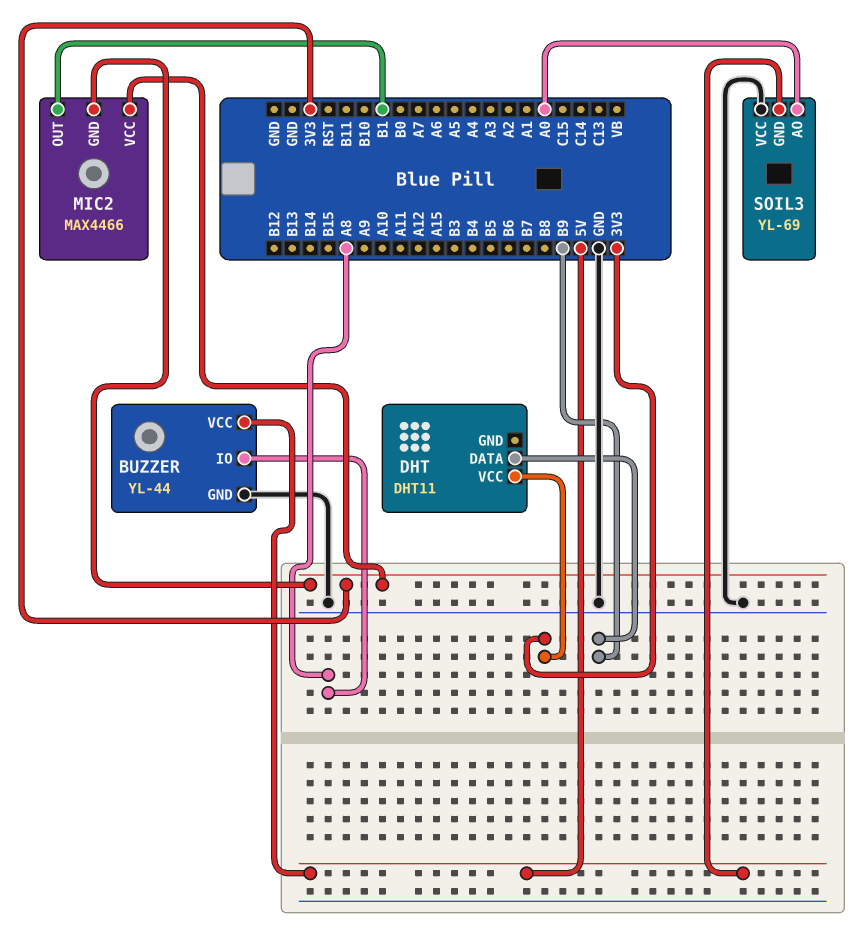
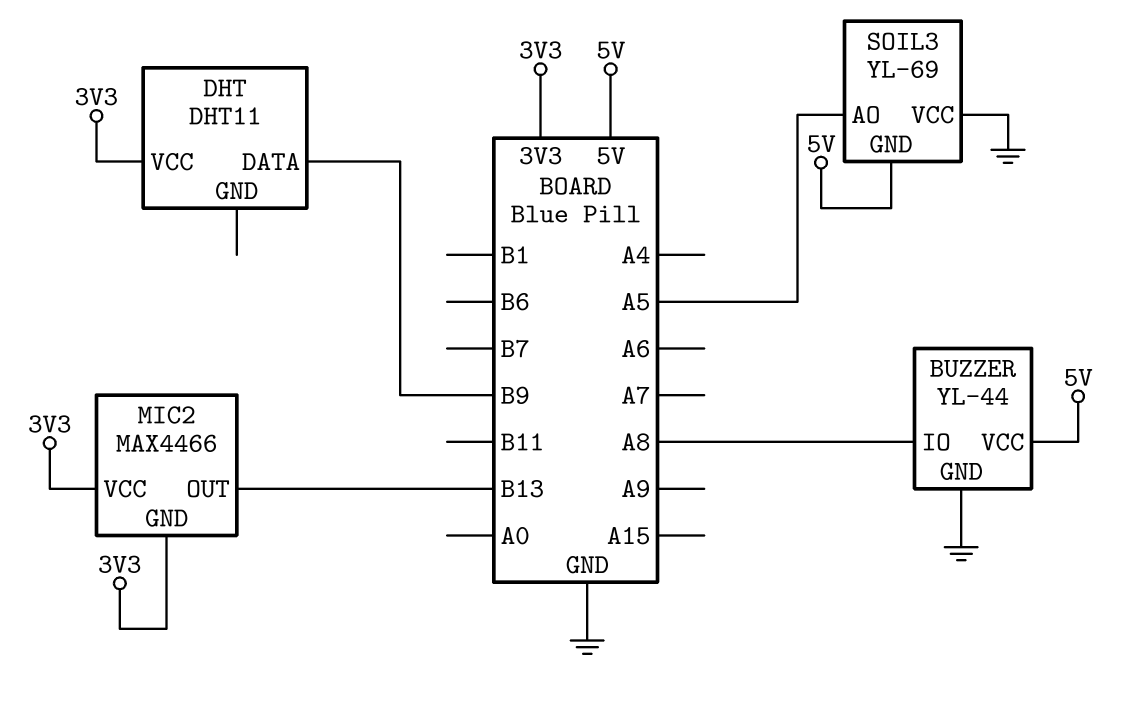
MIC2 pin OUT: B1 -> B13
SOIL3 pin AO: A0 -> A5

